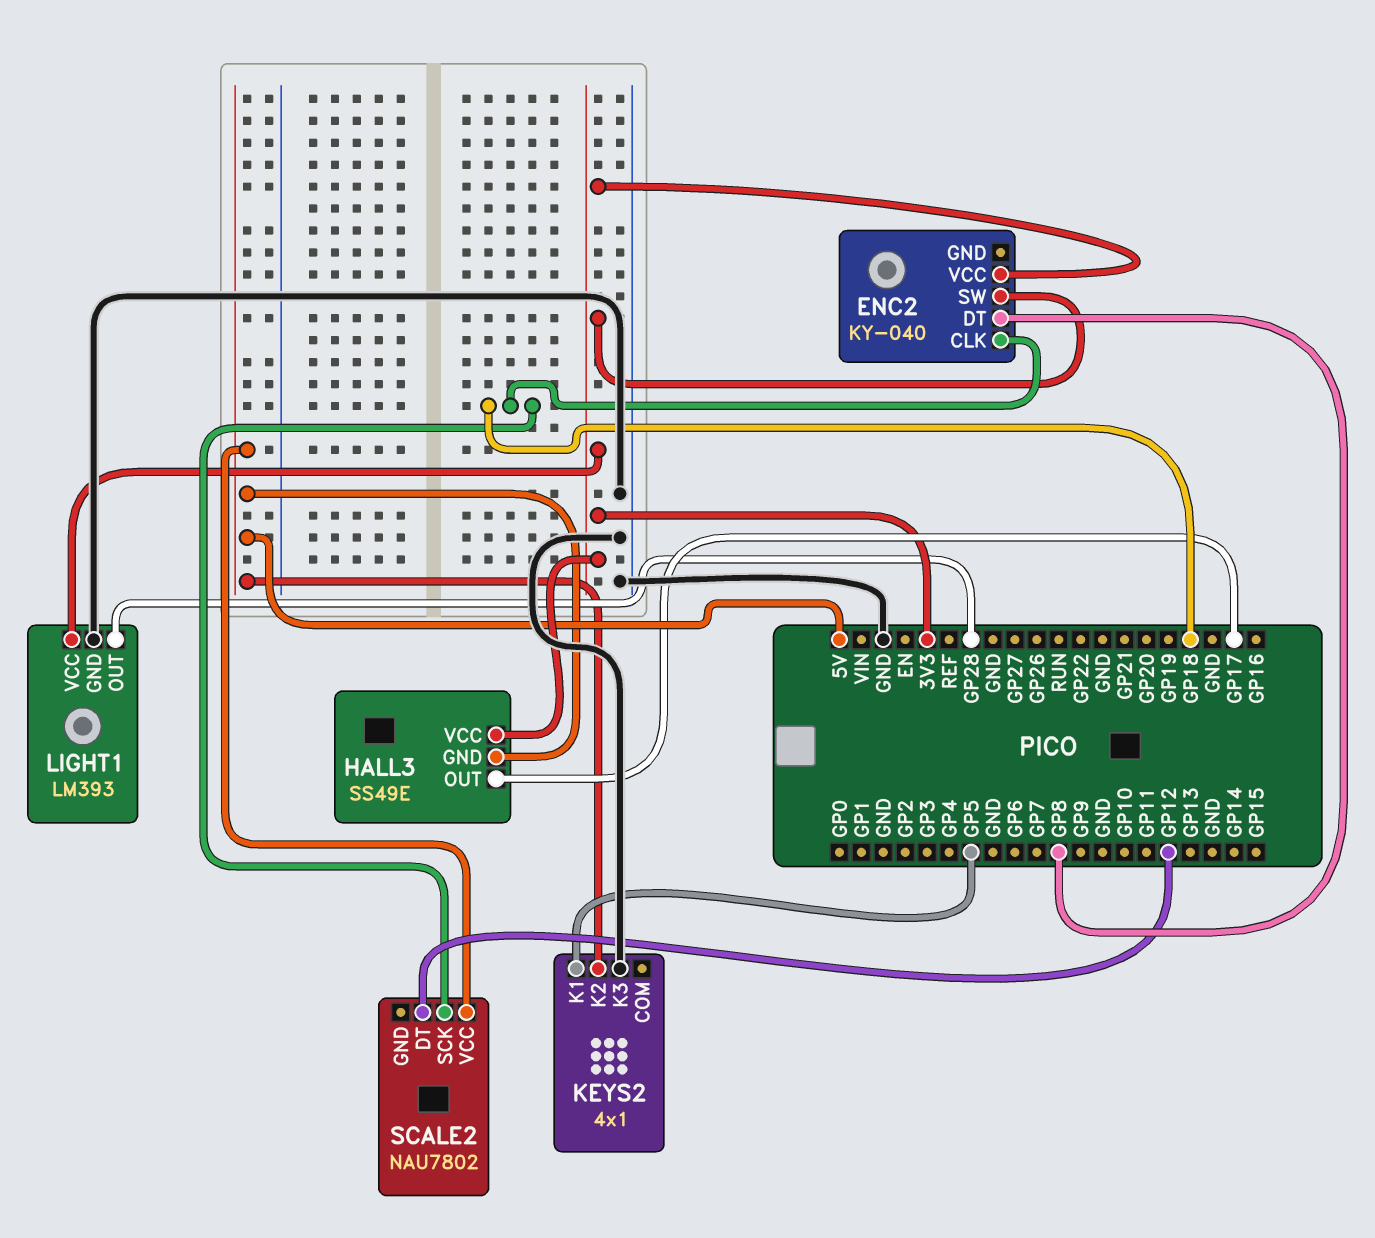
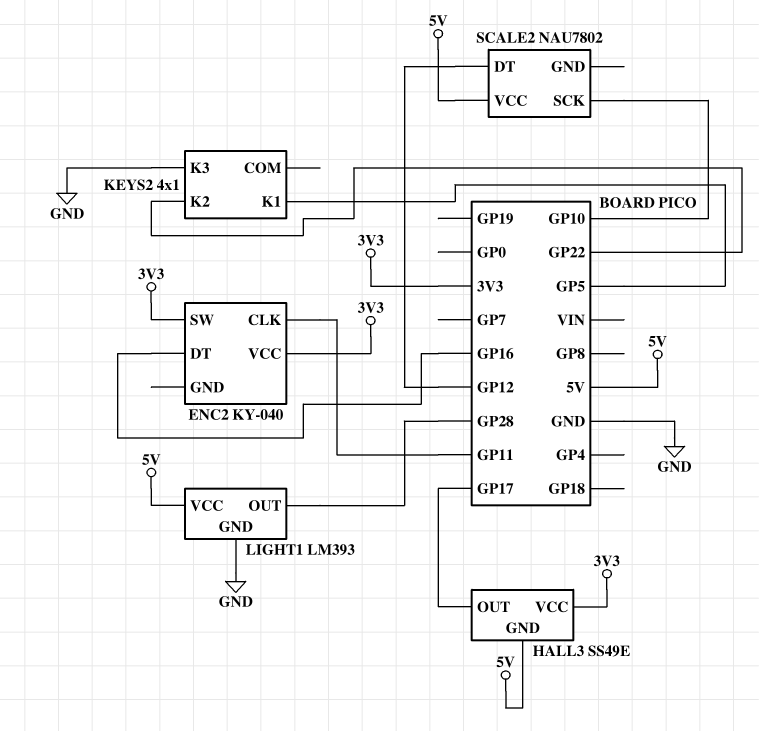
ENC2 pin CLK: GP18 -> GP11
ENC2 pin DT: GP8 -> GP16
KEYS2 pin K2: 5V -> GP22
LIGHT1 pin VCC: 3V3 -> 5V
SCALE2 pin SCK: GP18 -> GP10

